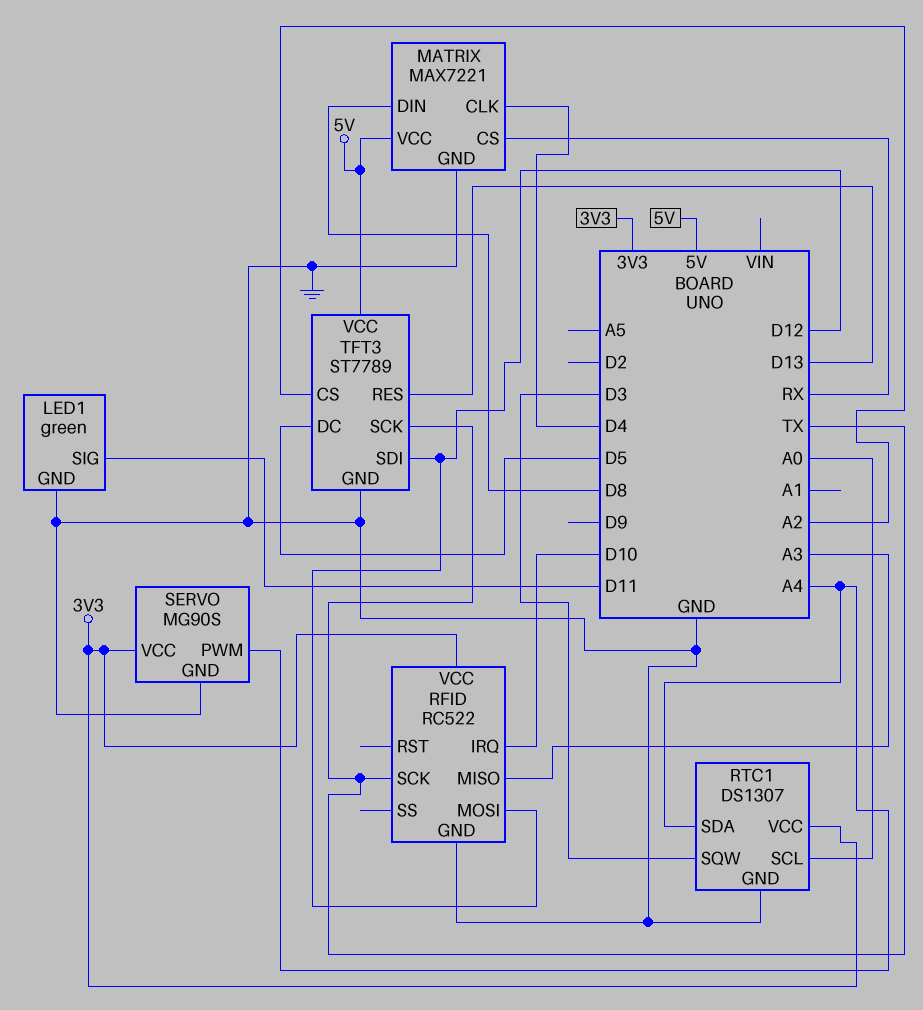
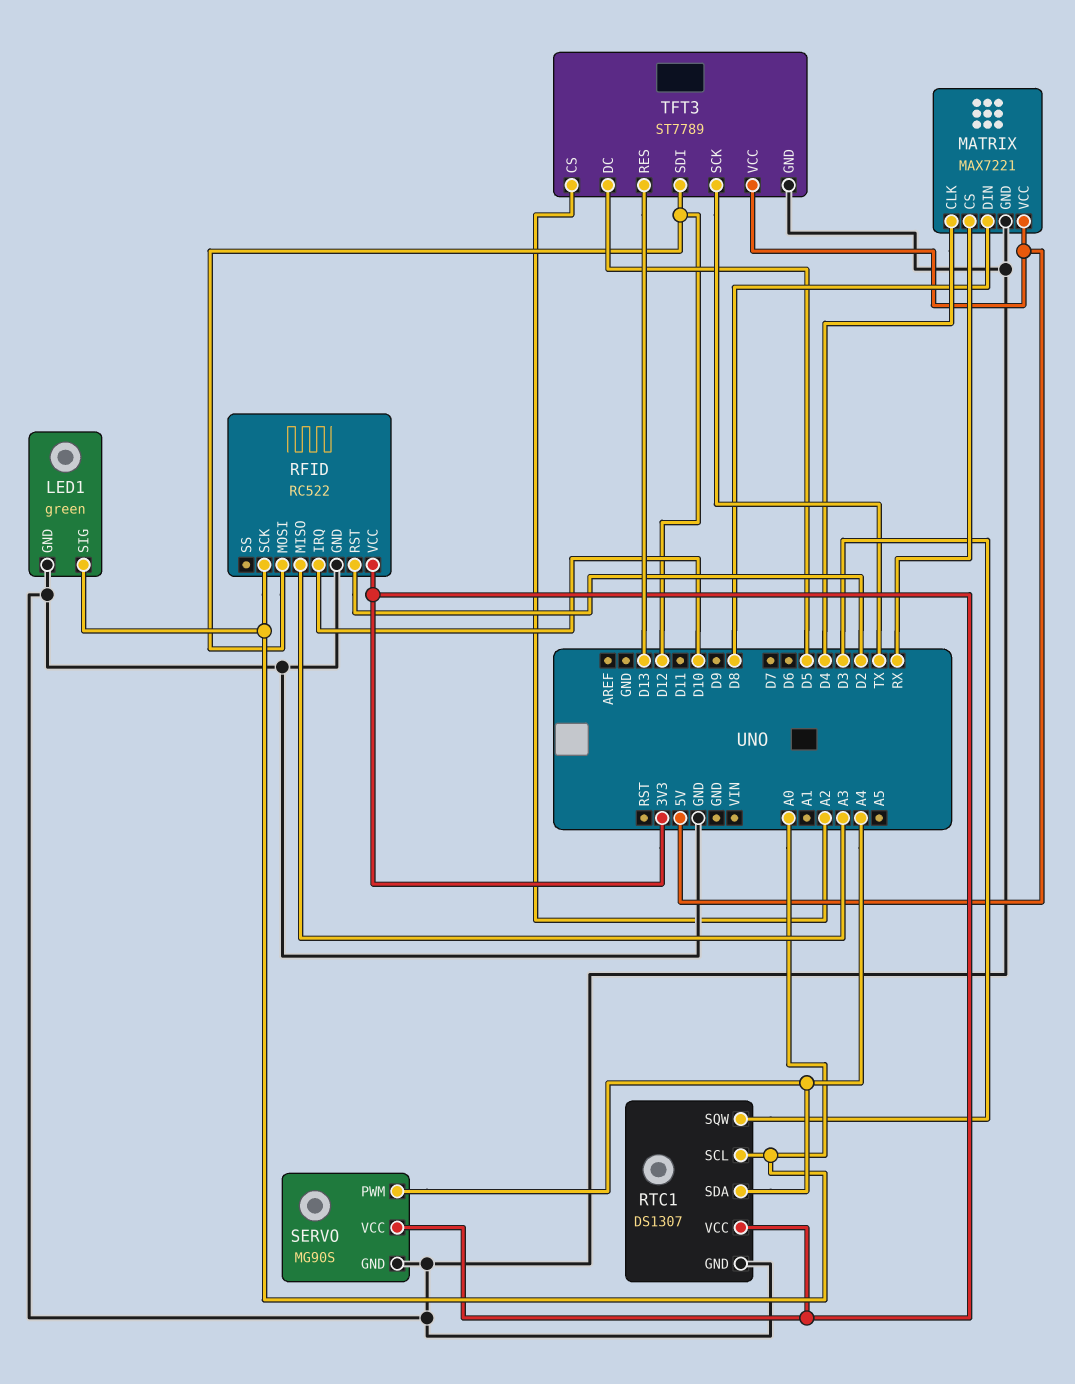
LED1 pin SIG: D11 -> A0
RFID pin RST: none -> D2
RFID pin SCK: TX -> A0

